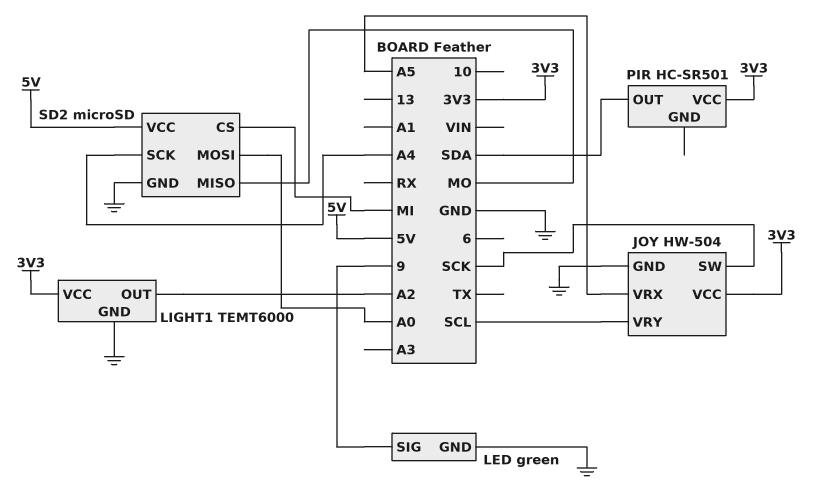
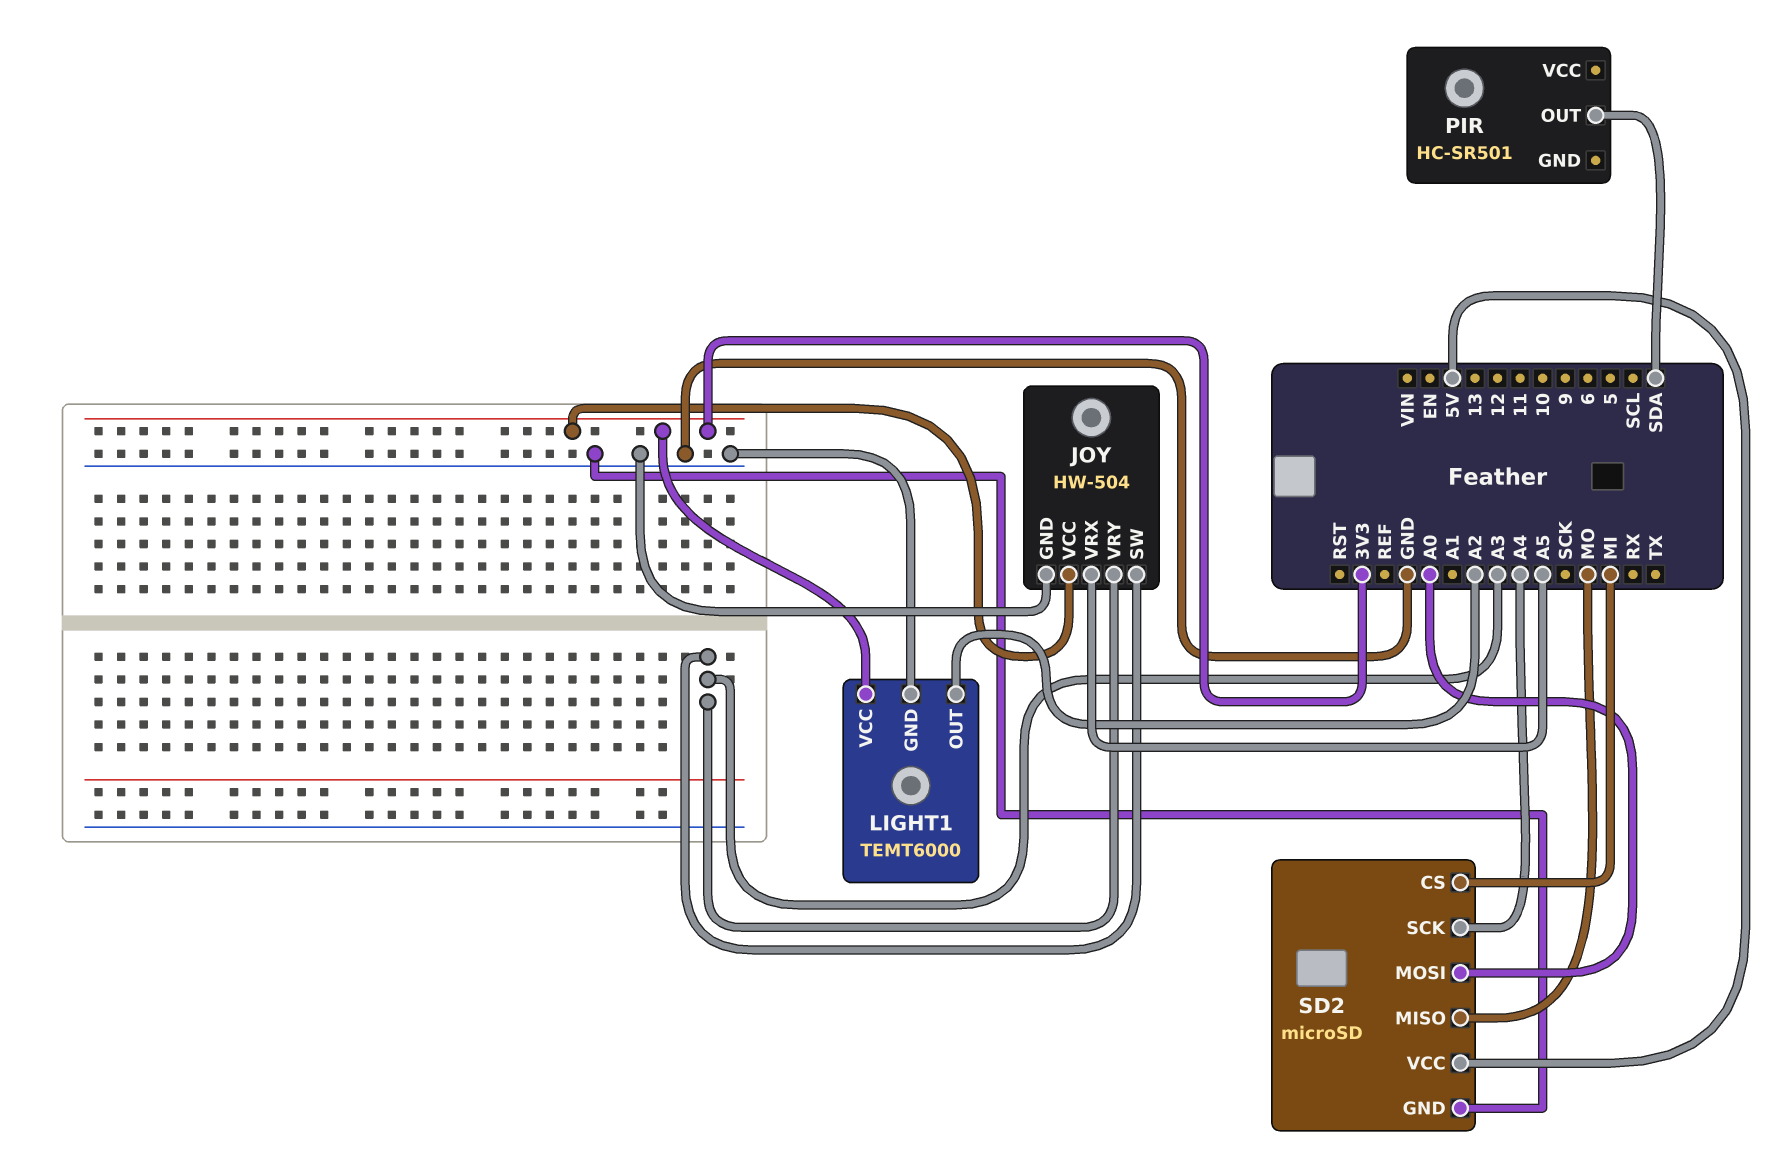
JOY pin SW: SCK -> A3
JOY pin VRY: SCL -> A3
LED: green -> none
LED pin GND: GND -> none
LED pin SIG: 9 -> none
PIR pin VCC: 3V3 -> none

